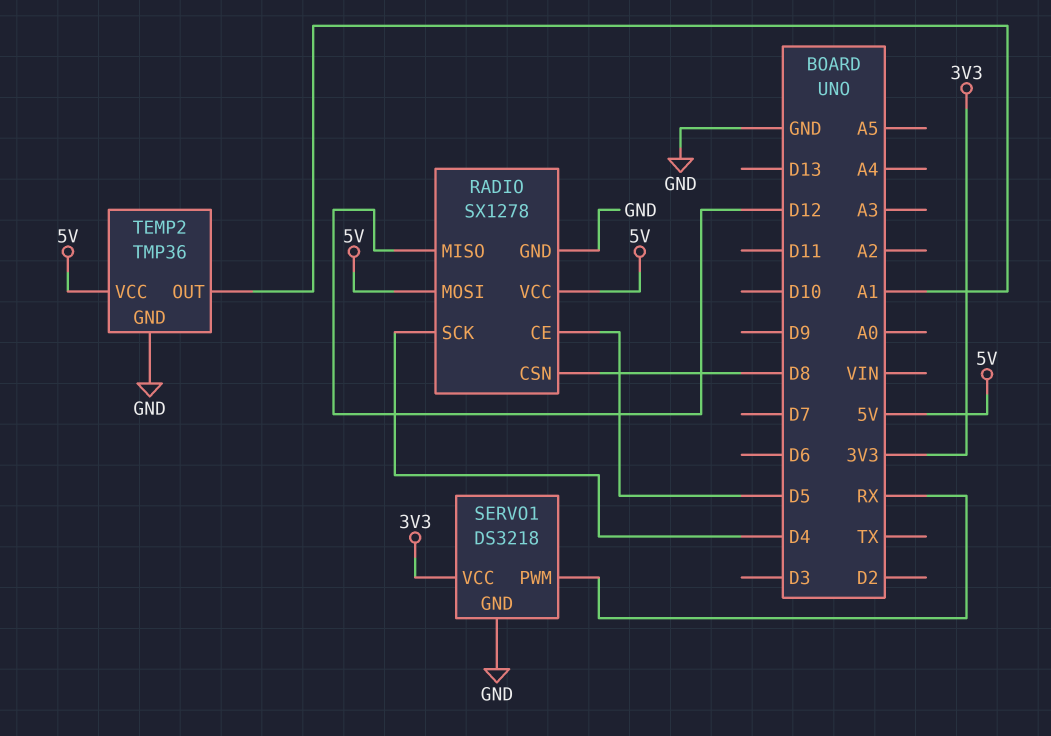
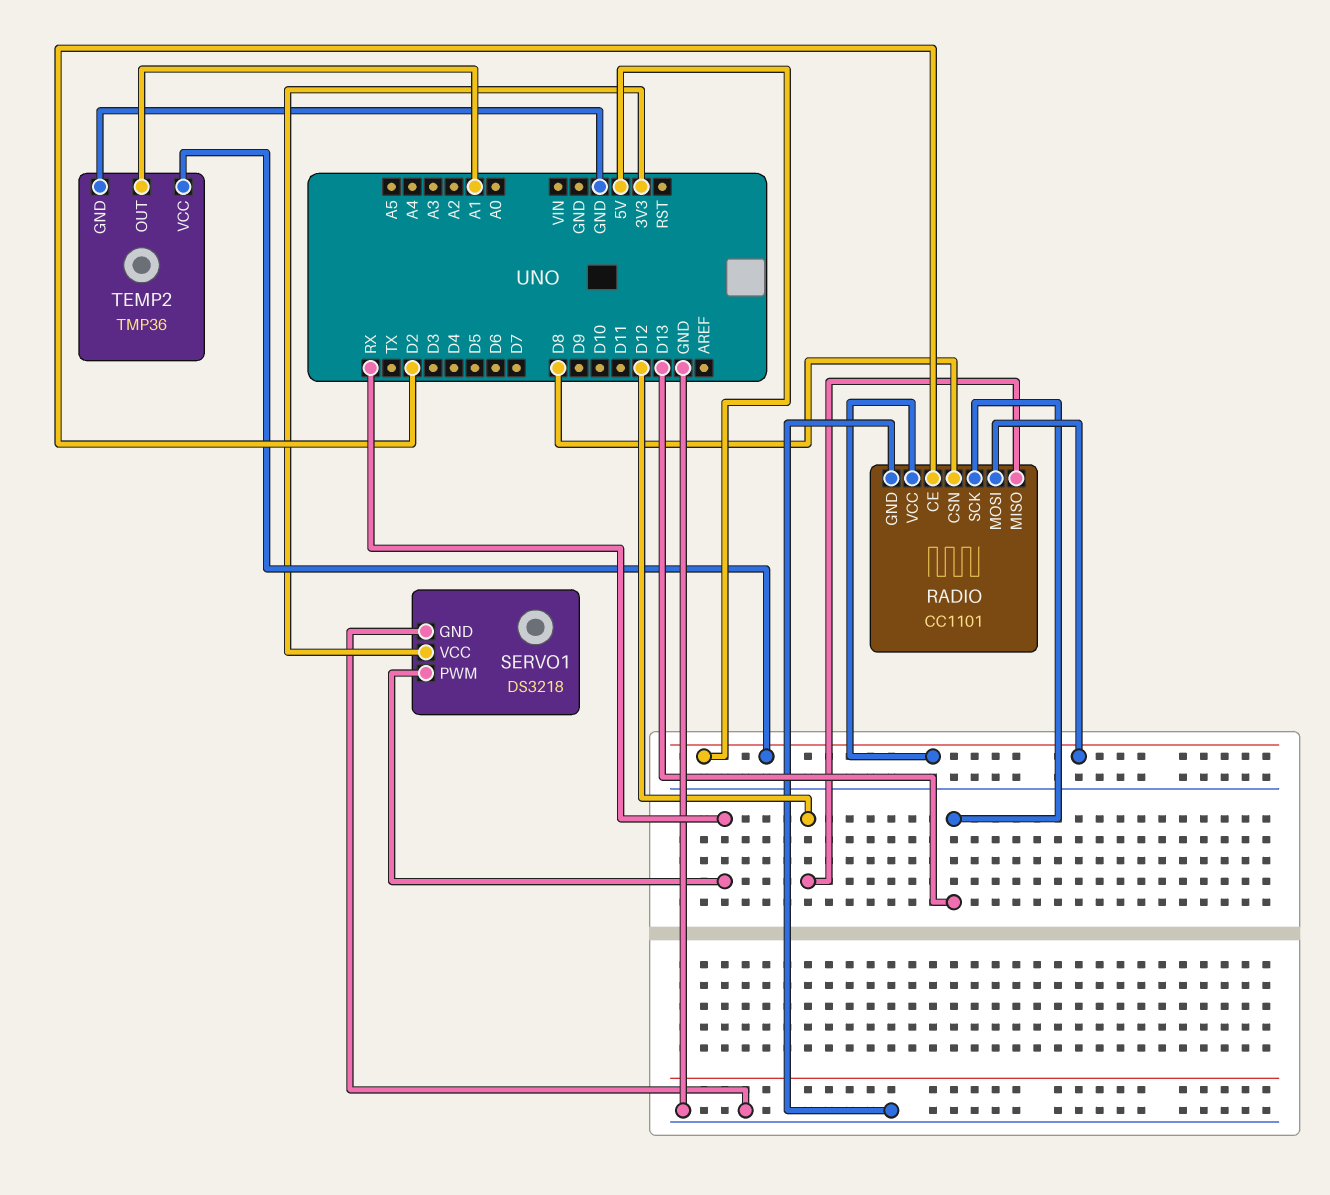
RADIO: SX1278 -> CC1101
RADIO pin CE: D5 -> D2
RADIO pin SCK: D4 -> D13

